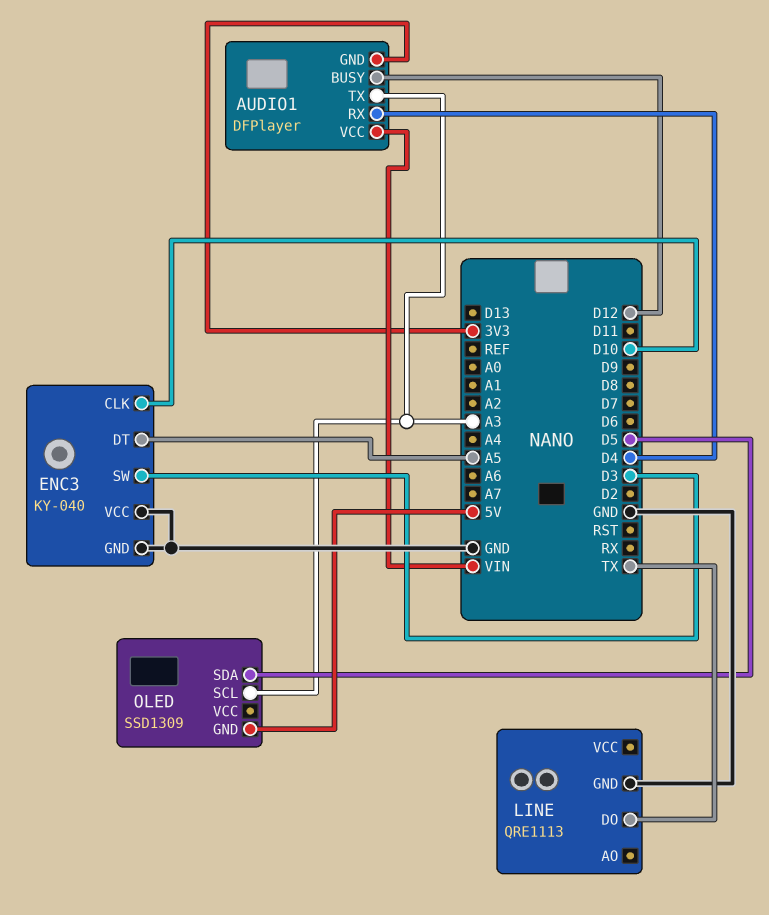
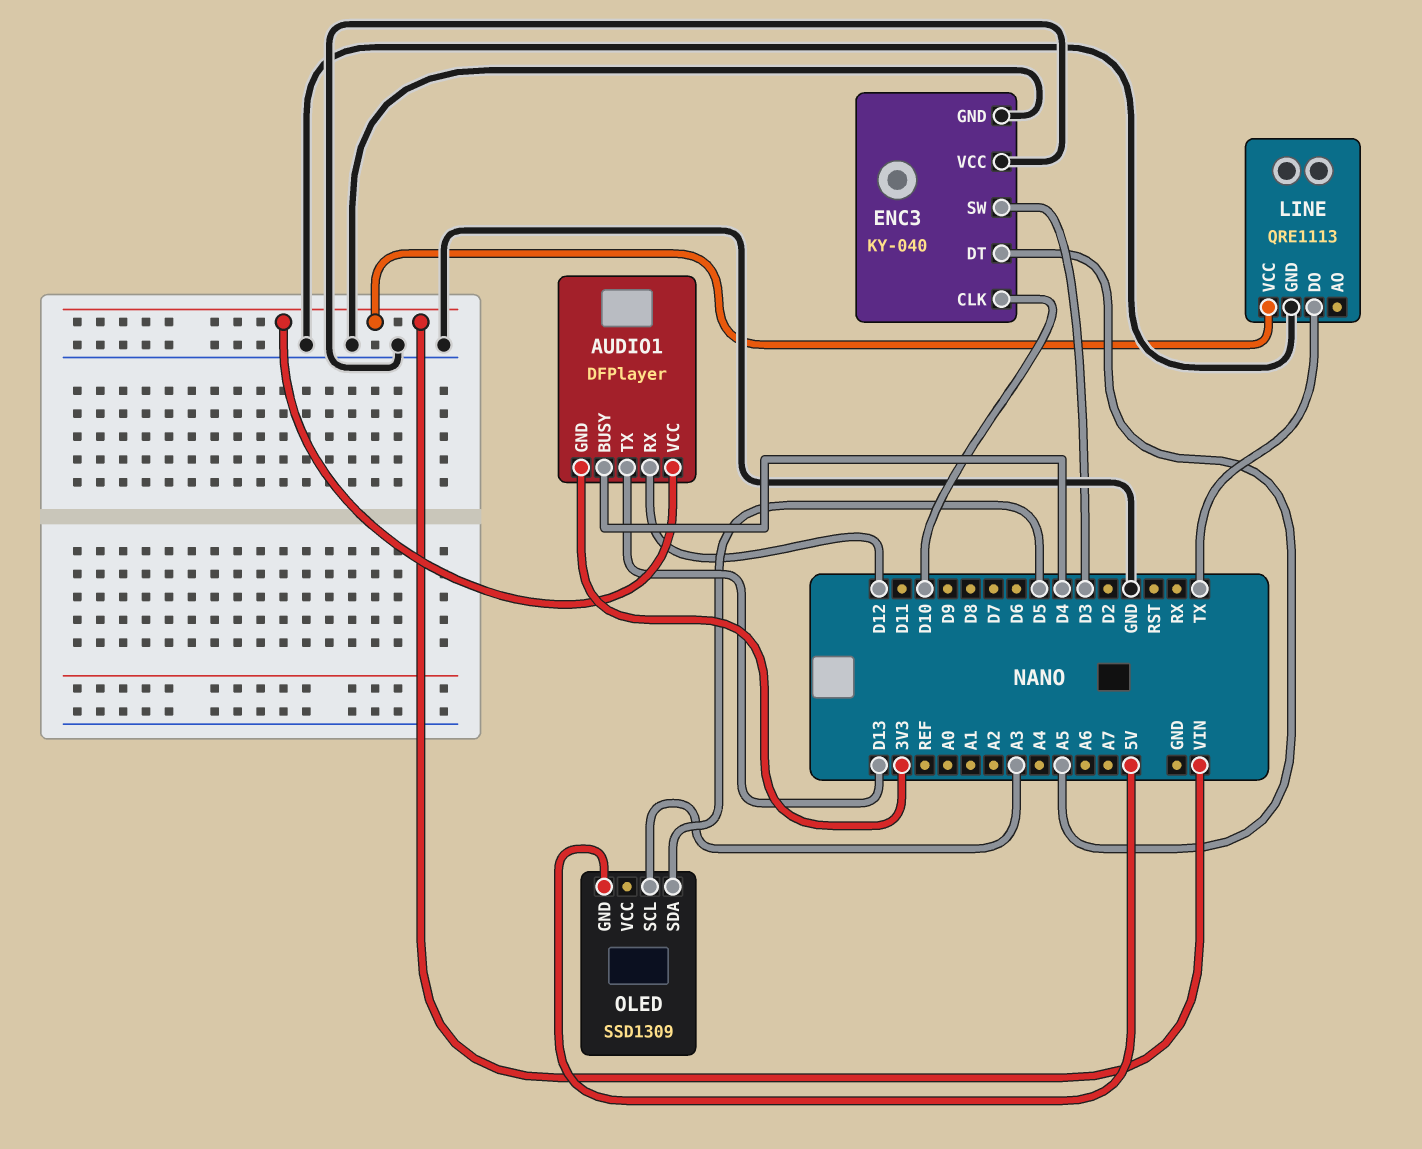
AUDIO1 pin BUSY: D12 -> D4
AUDIO1 pin RX: D4 -> D12
AUDIO1 pin TX: A3 -> D13
LINE pin VCC: none -> VIN

